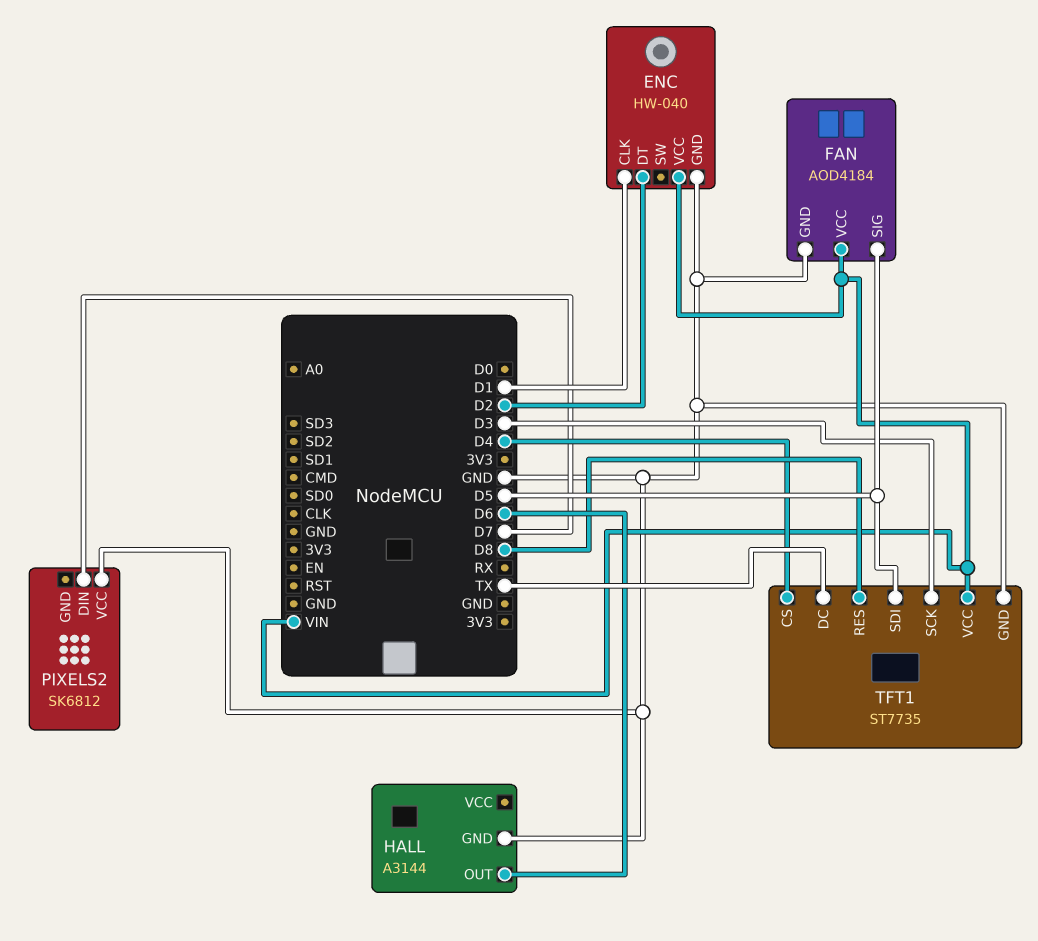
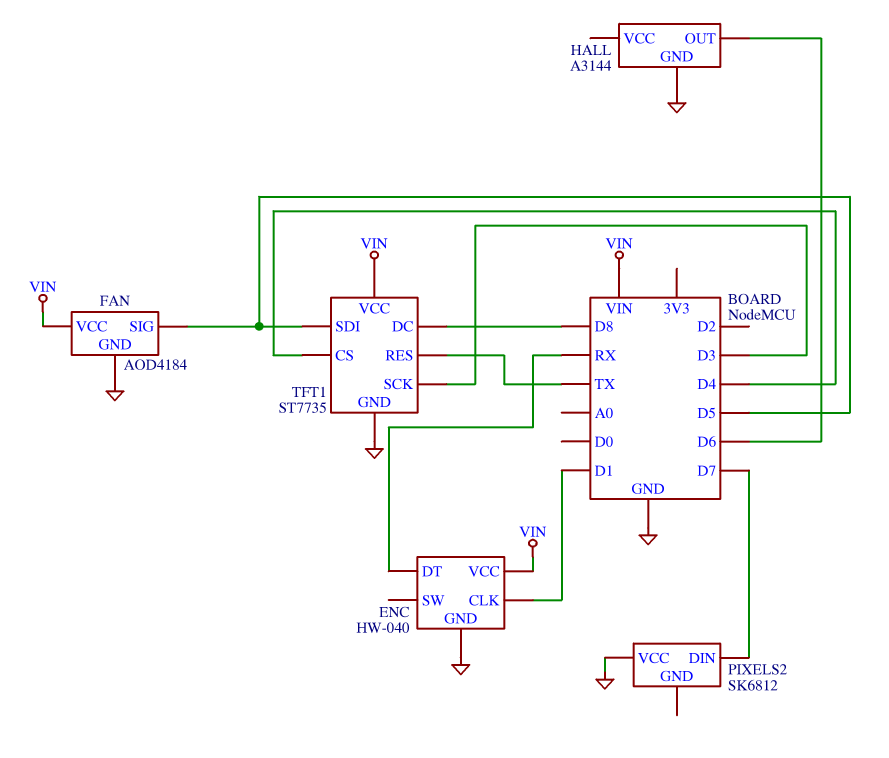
ENC pin DT: D2 -> RX
TFT1 pin DC: TX -> D8
TFT1 pin RES: D8 -> TX

